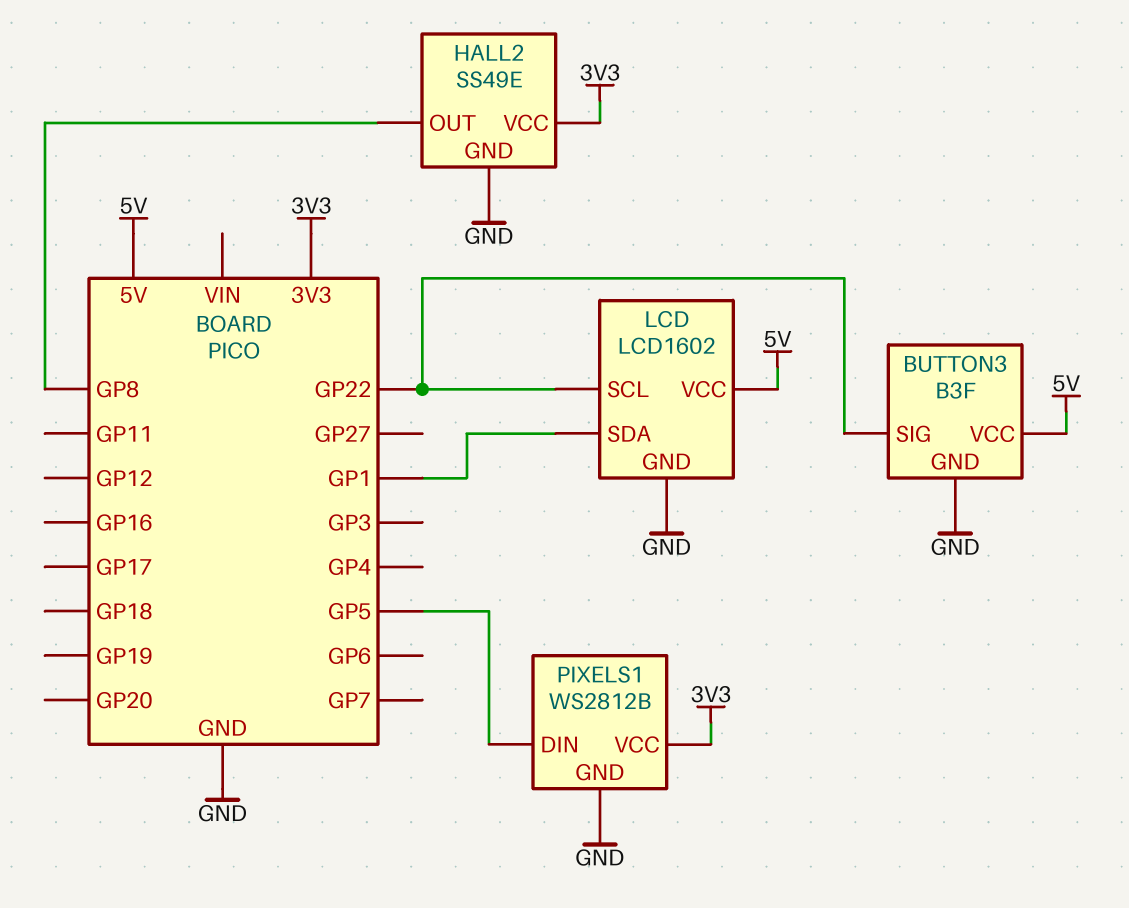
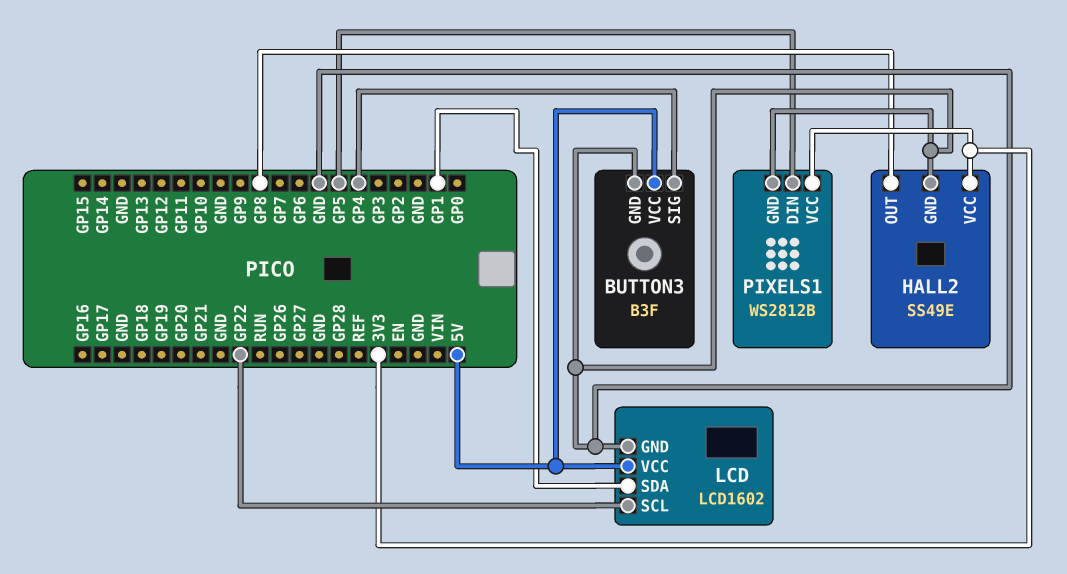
BUTTON3 pin SIG: GP22 -> GP4

